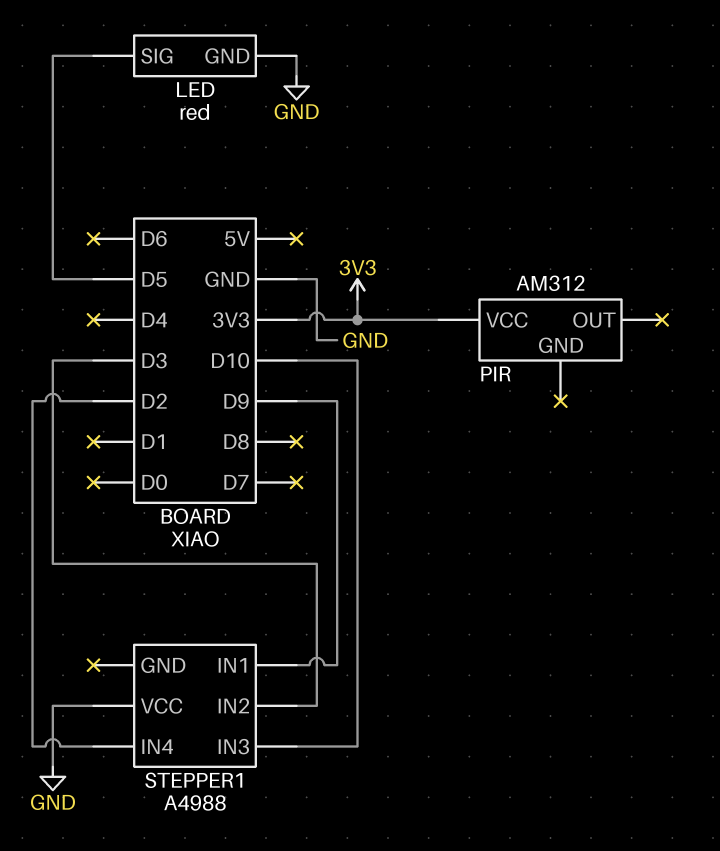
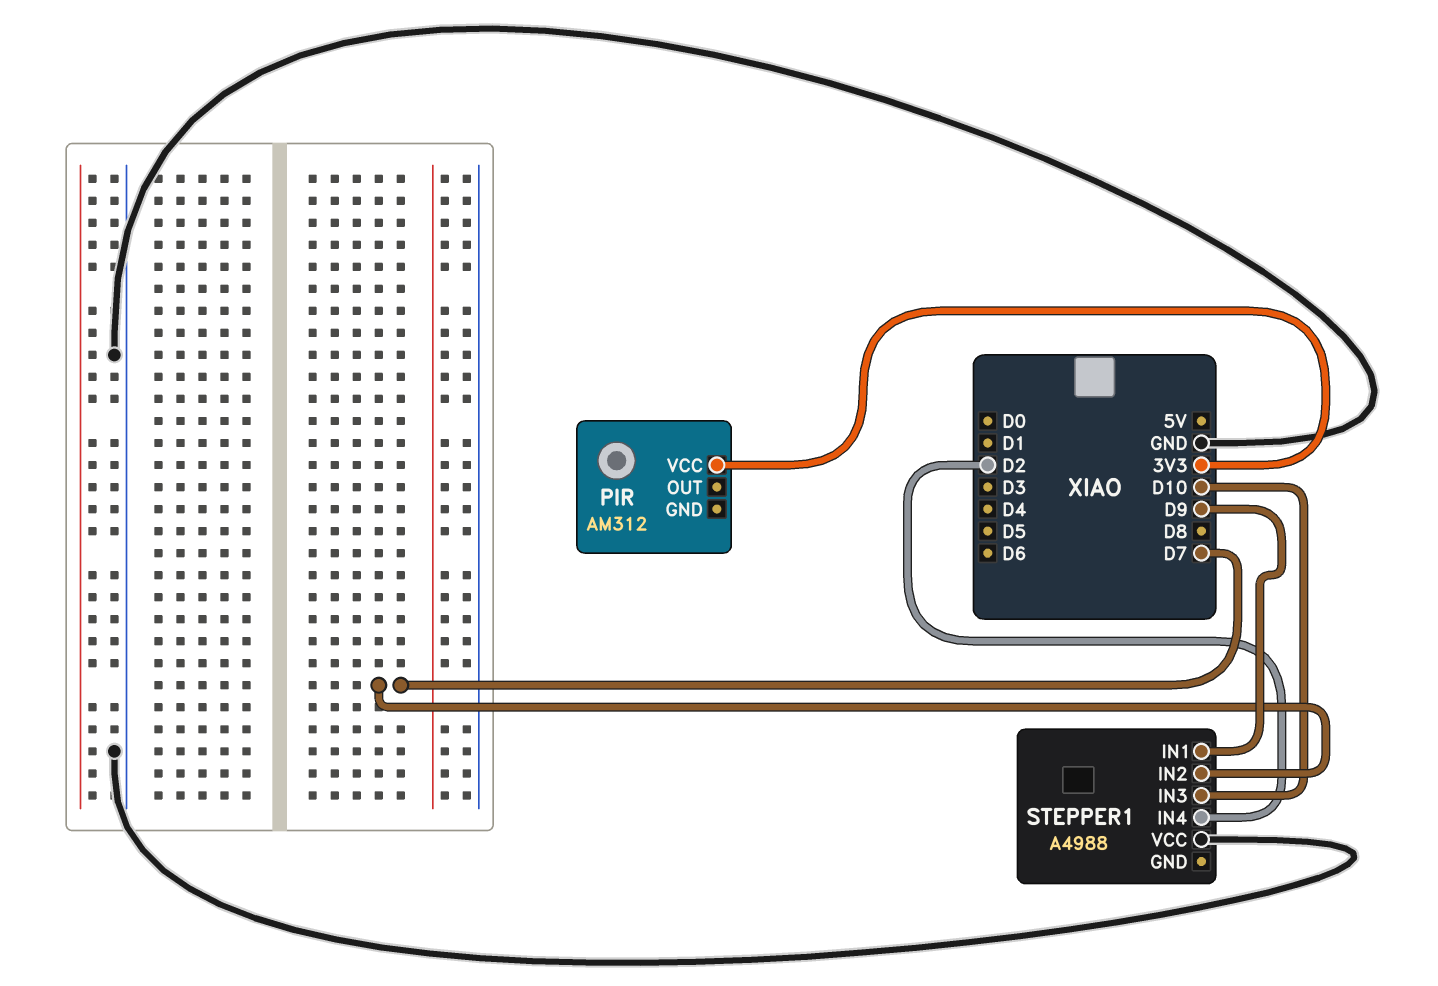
LED: red -> none
LED pin GND: GND -> none
LED pin SIG: D5 -> none
STEPPER1 pin IN2: D3 -> D7

